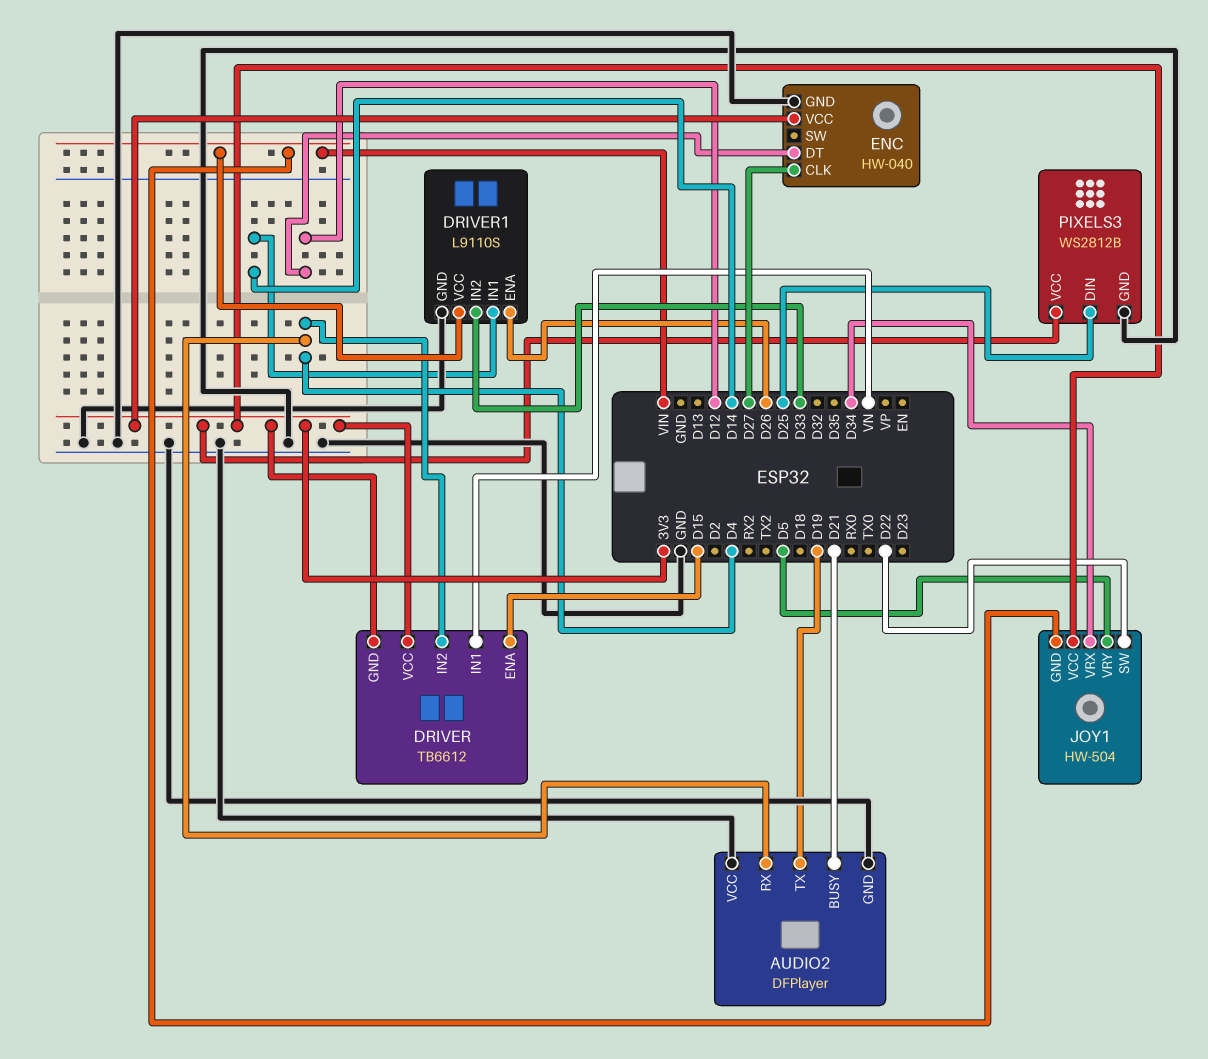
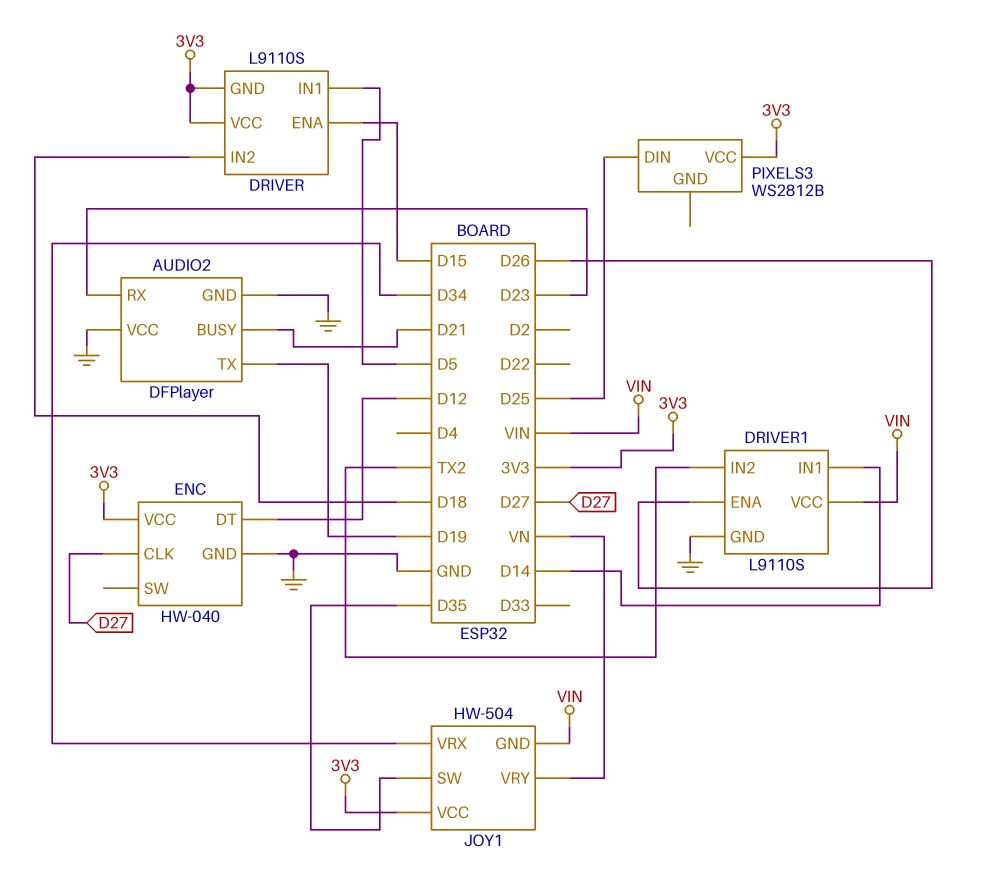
AUDIO2 pin RX: D4 -> D23
DRIVER: TB6612 -> L9110S
DRIVER pin IN1: VN -> D5
DRIVER pin IN2: D4 -> D18
DRIVER1 pin IN2: D33 -> TX2
JOY1 pin SW: D22 -> D35
JOY1 pin VRY: D5 -> VN
PIXELS3 pin GND: GND -> none

